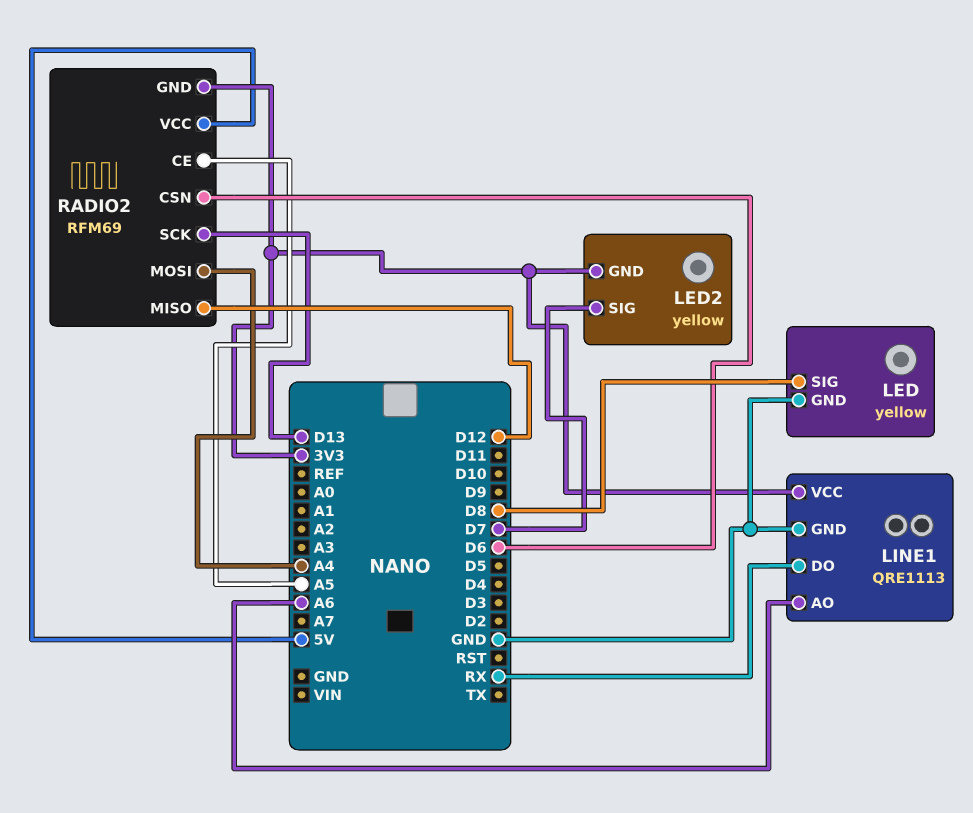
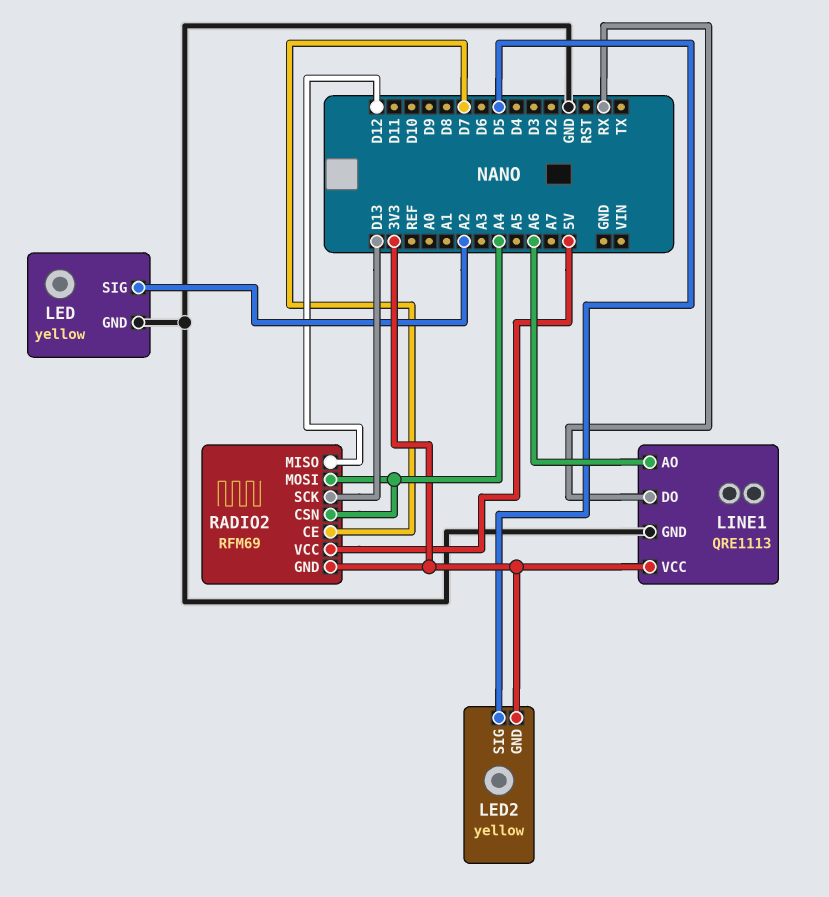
LED pin SIG: D8 -> A2
LED2 pin SIG: D7 -> D5
RADIO2 pin CE: A5 -> D7
RADIO2 pin CSN: D6 -> A4

